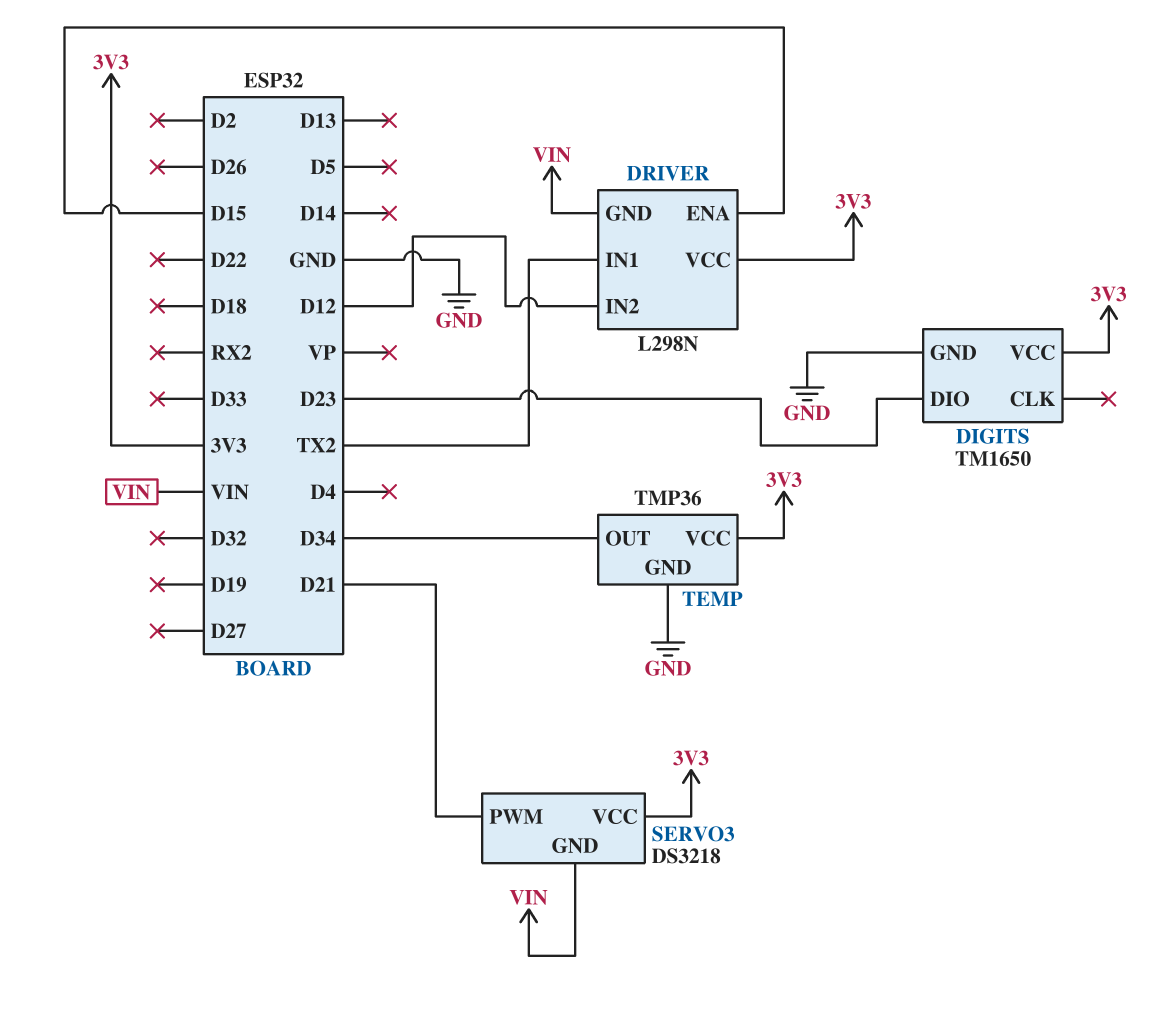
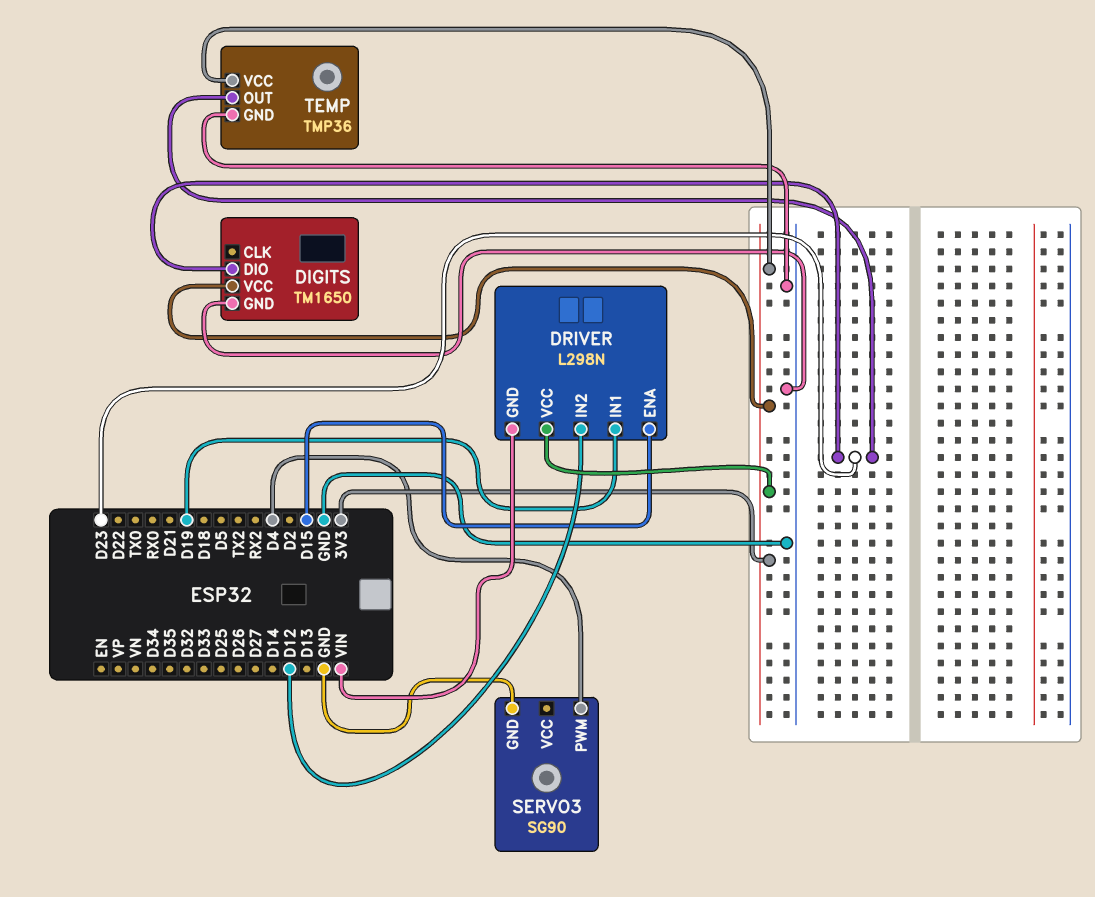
DRIVER pin IN1: TX2 -> D19
SERVO3: DS3218 -> SG90
SERVO3 pin GND: VIN -> GND
SERVO3 pin PWM: D21 -> D4
SERVO3 pin VCC: 3V3 -> none
TEMP pin OUT: D34 -> D23

